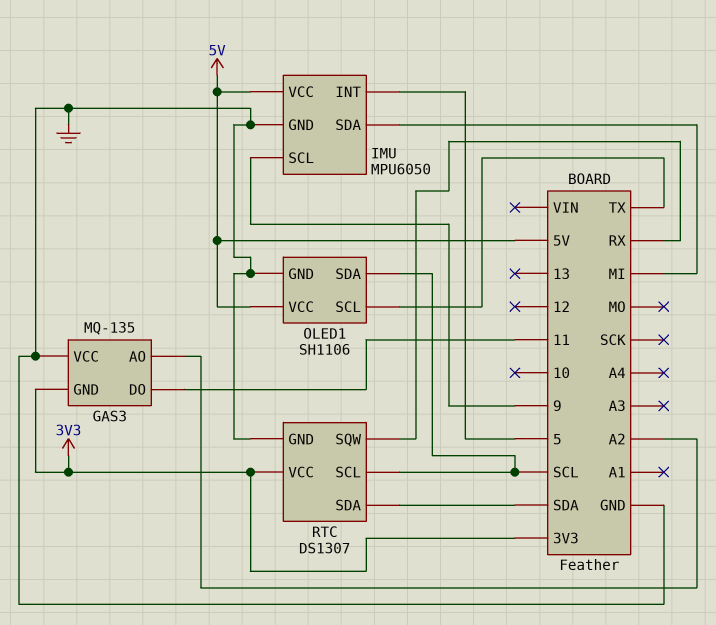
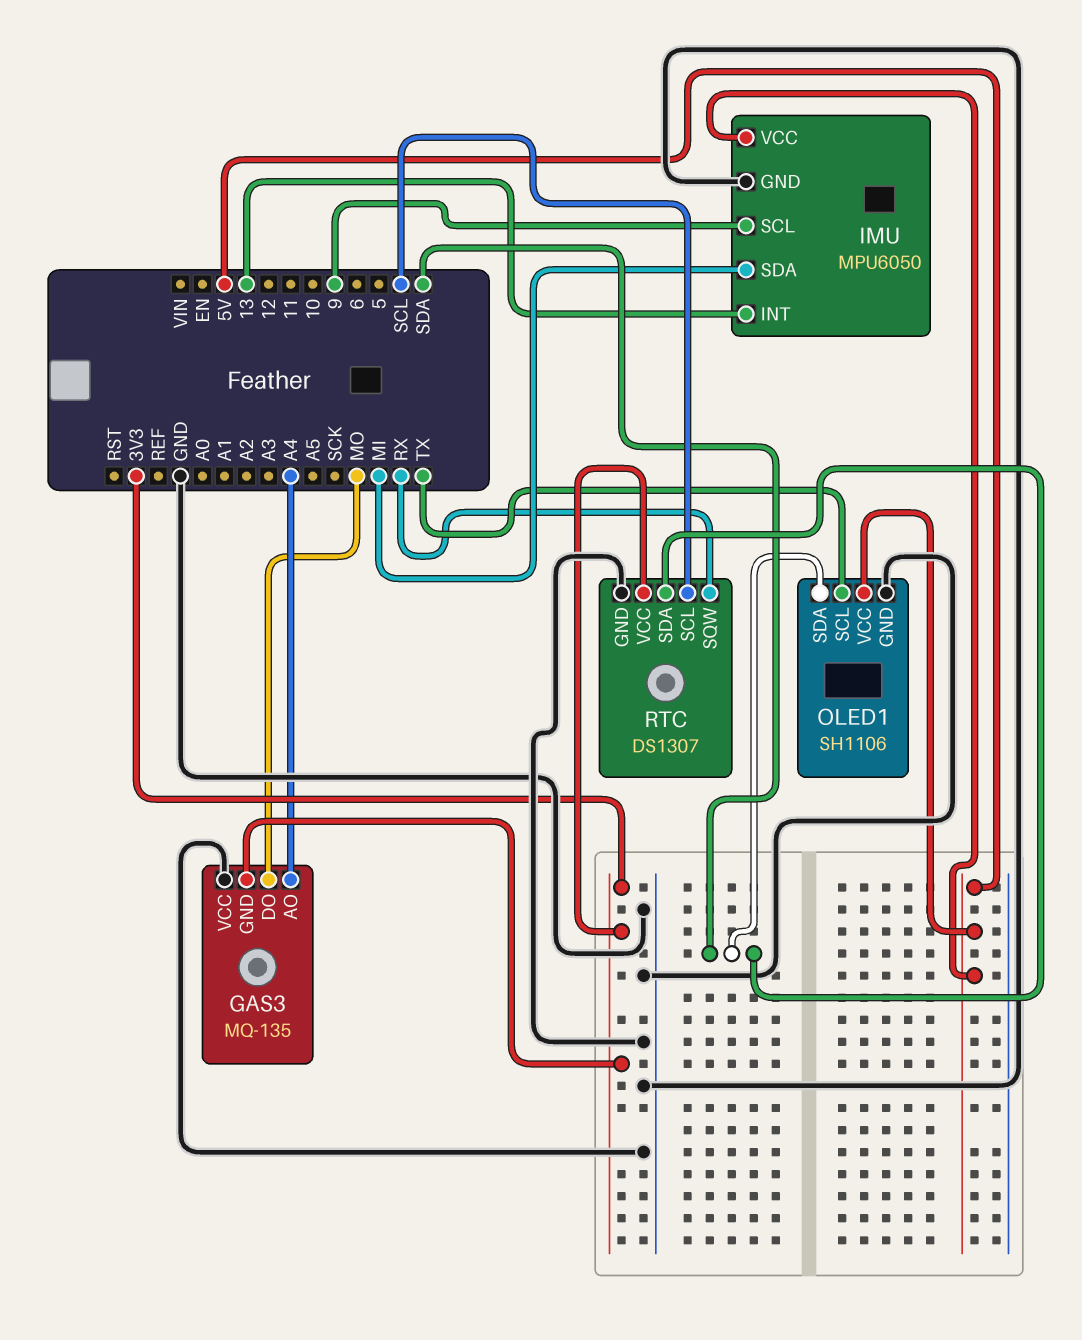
GAS3 pin AO: A2 -> A4
GAS3 pin DO: 11 -> MO
IMU pin INT: 5 -> 13
OLED1 pin SDA: SCL -> SDA

